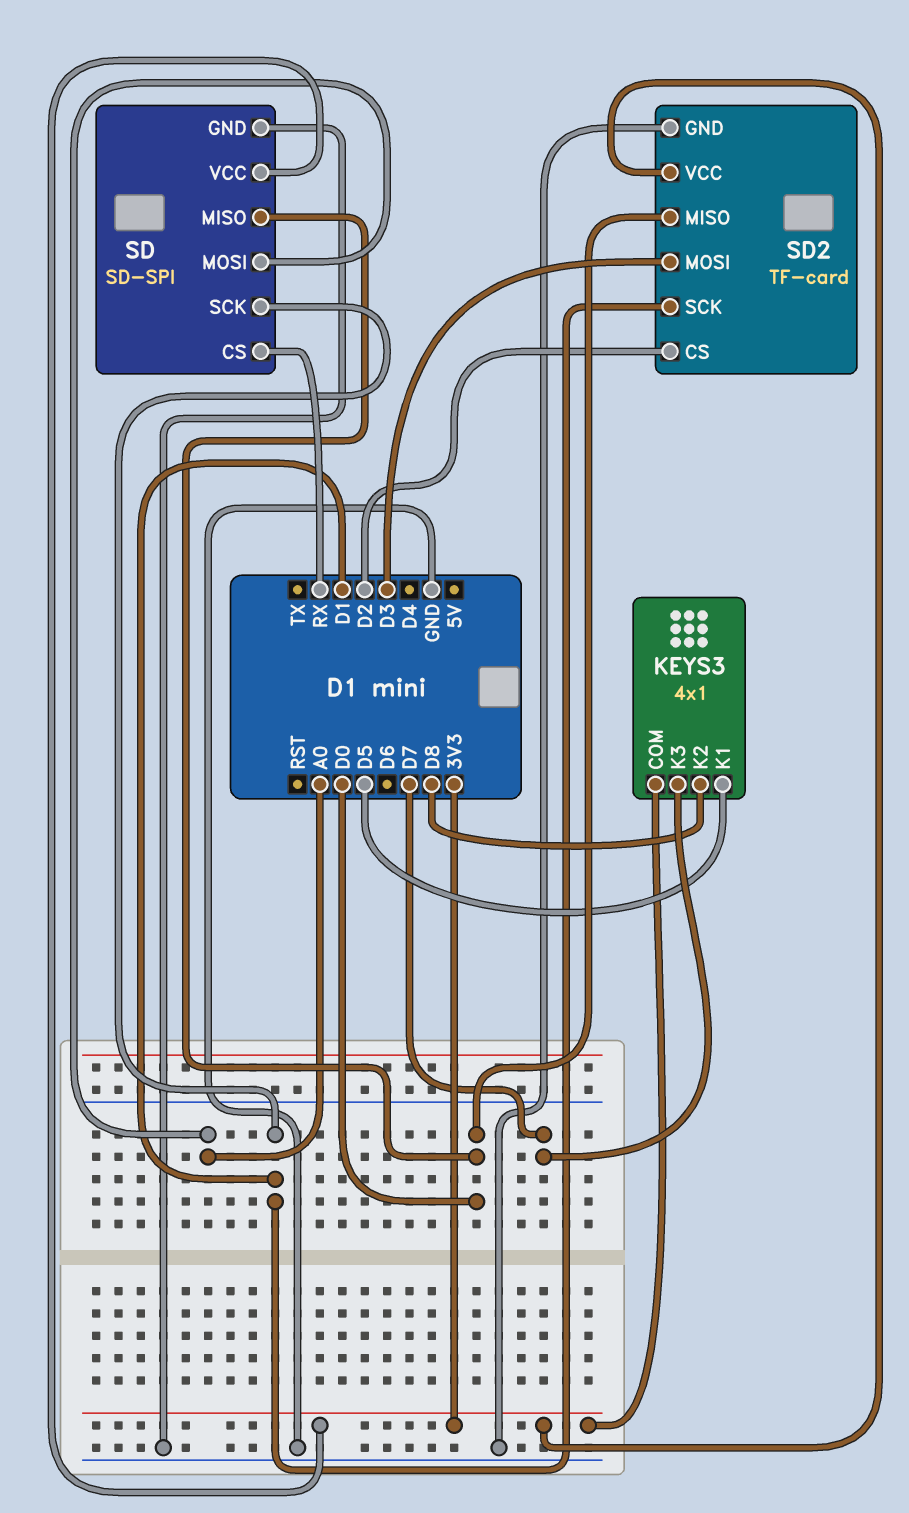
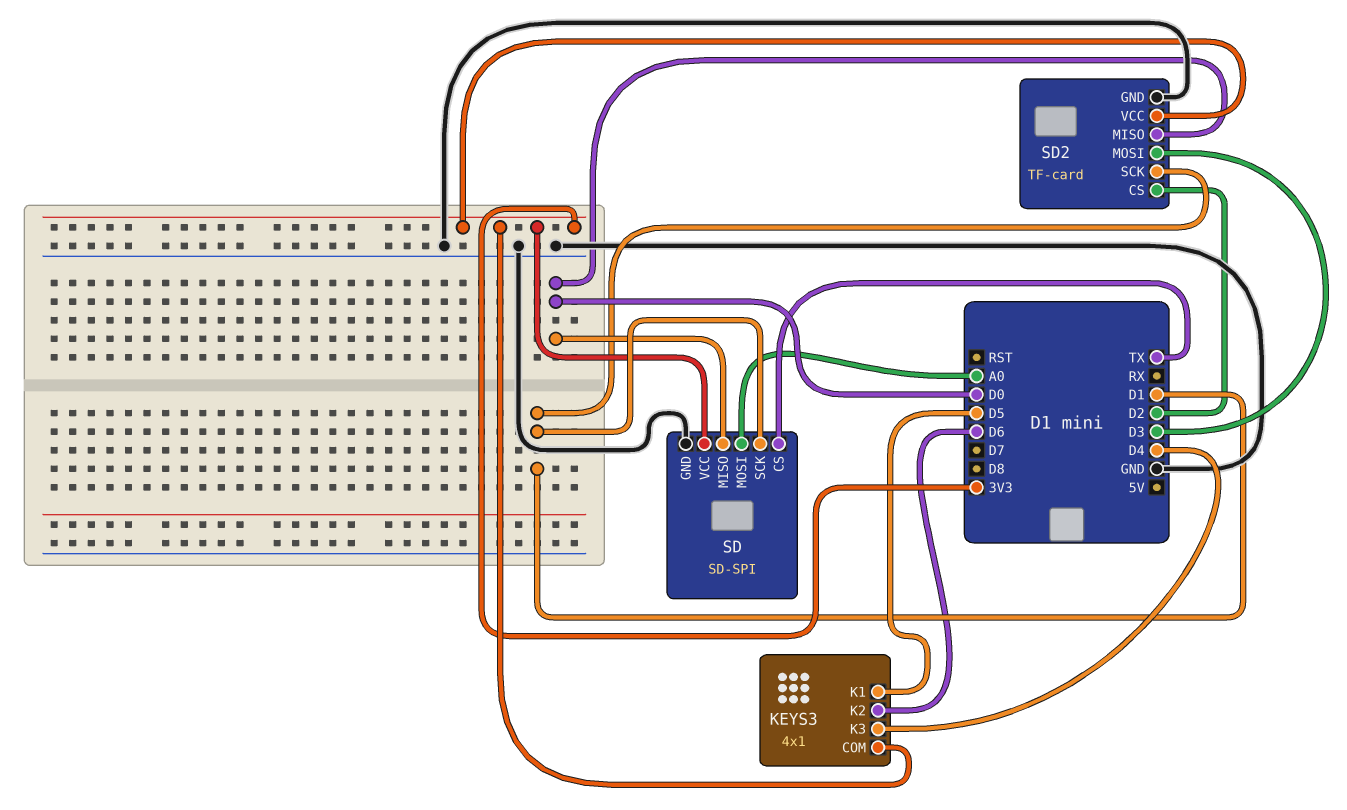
KEYS3 pin K2: D8 -> D6
KEYS3 pin K3: D7 -> D4
SD pin CS: RX -> TX

